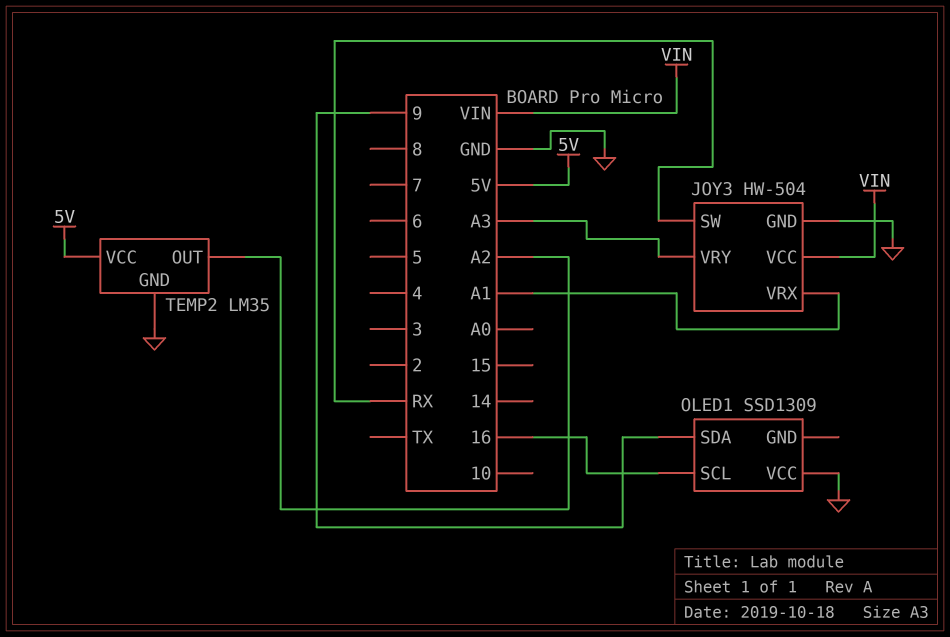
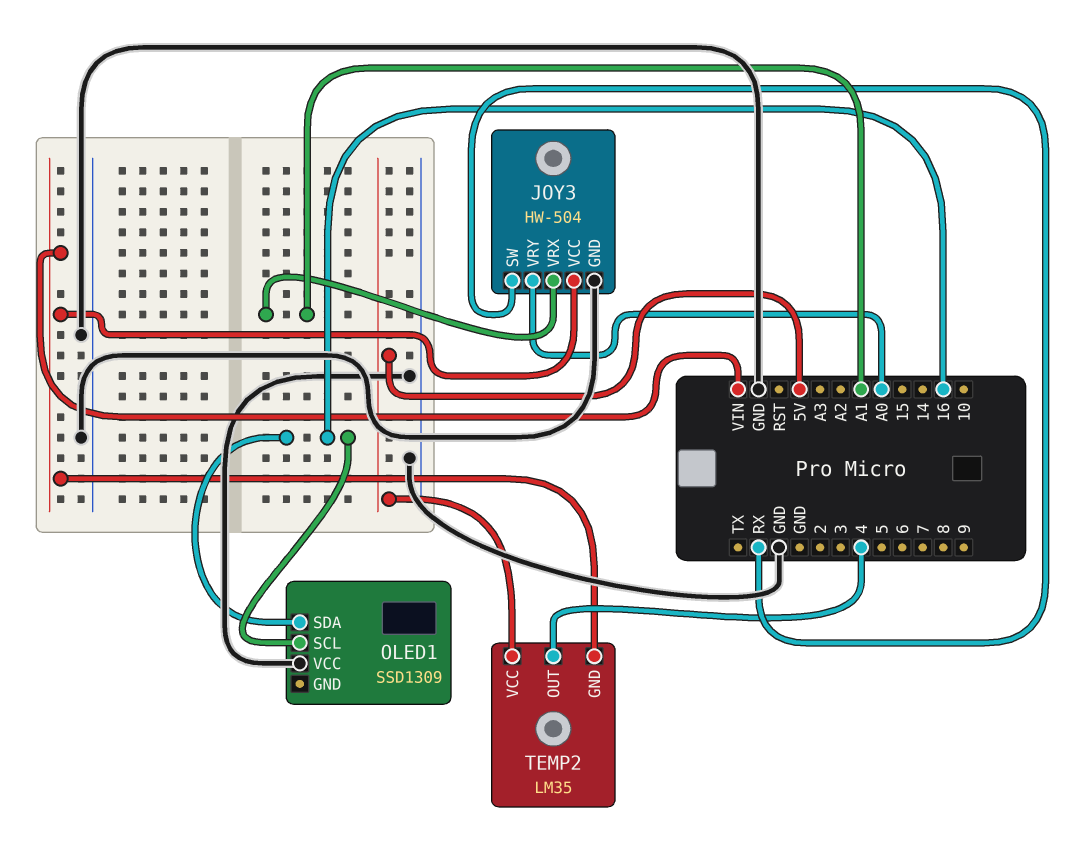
JOY3 pin VRY: A3 -> A0
OLED1 pin SDA: 9 -> 16
TEMP2 pin GND: GND -> VIN
TEMP2 pin OUT: A2 -> 4

